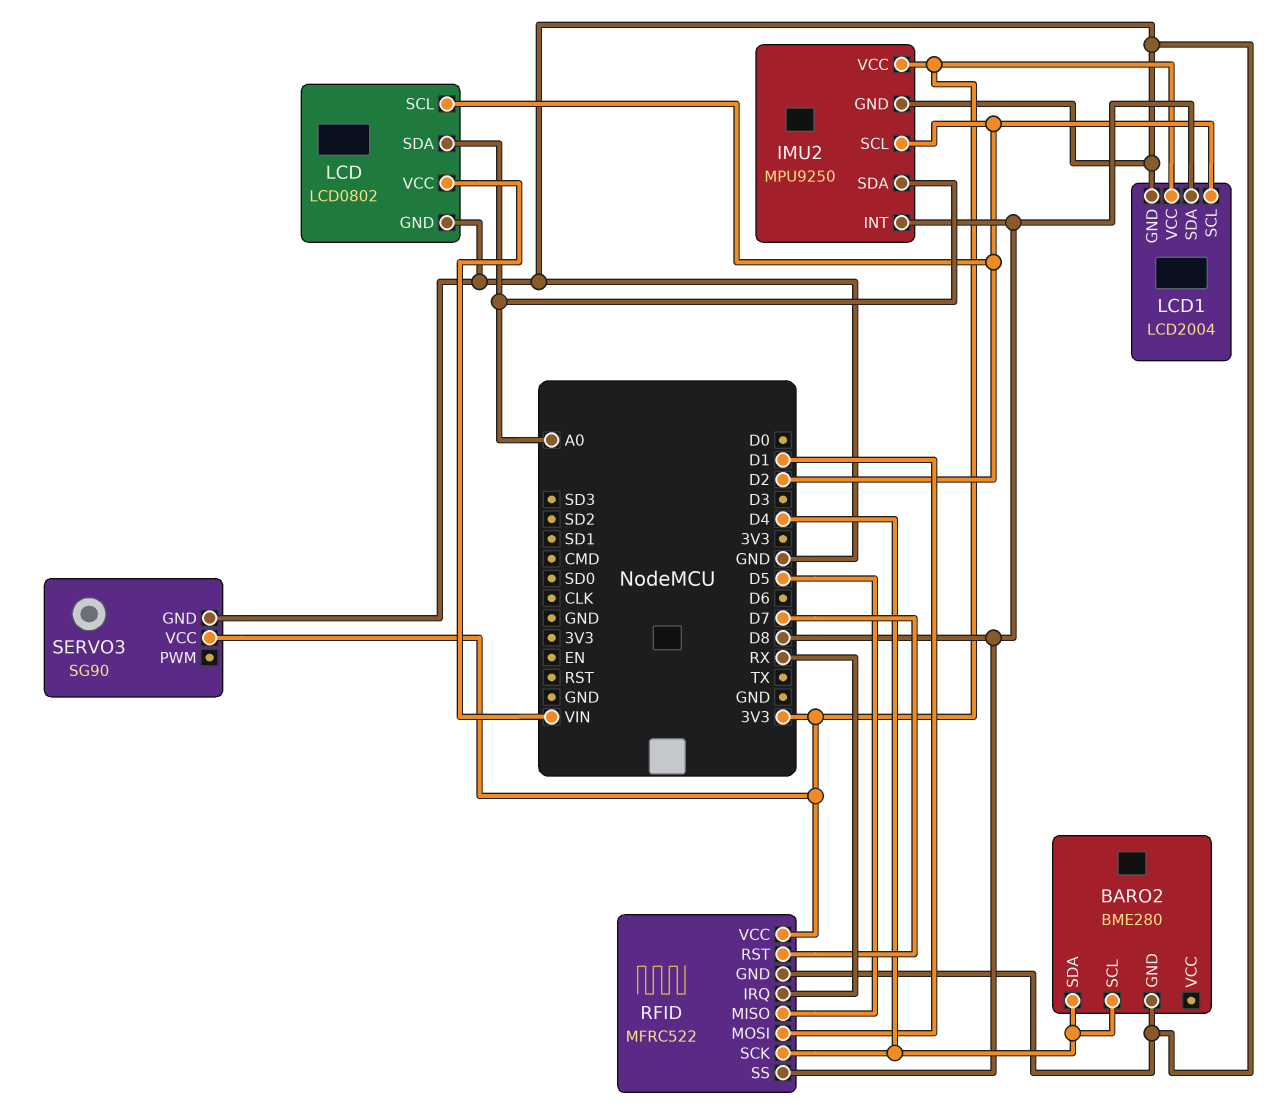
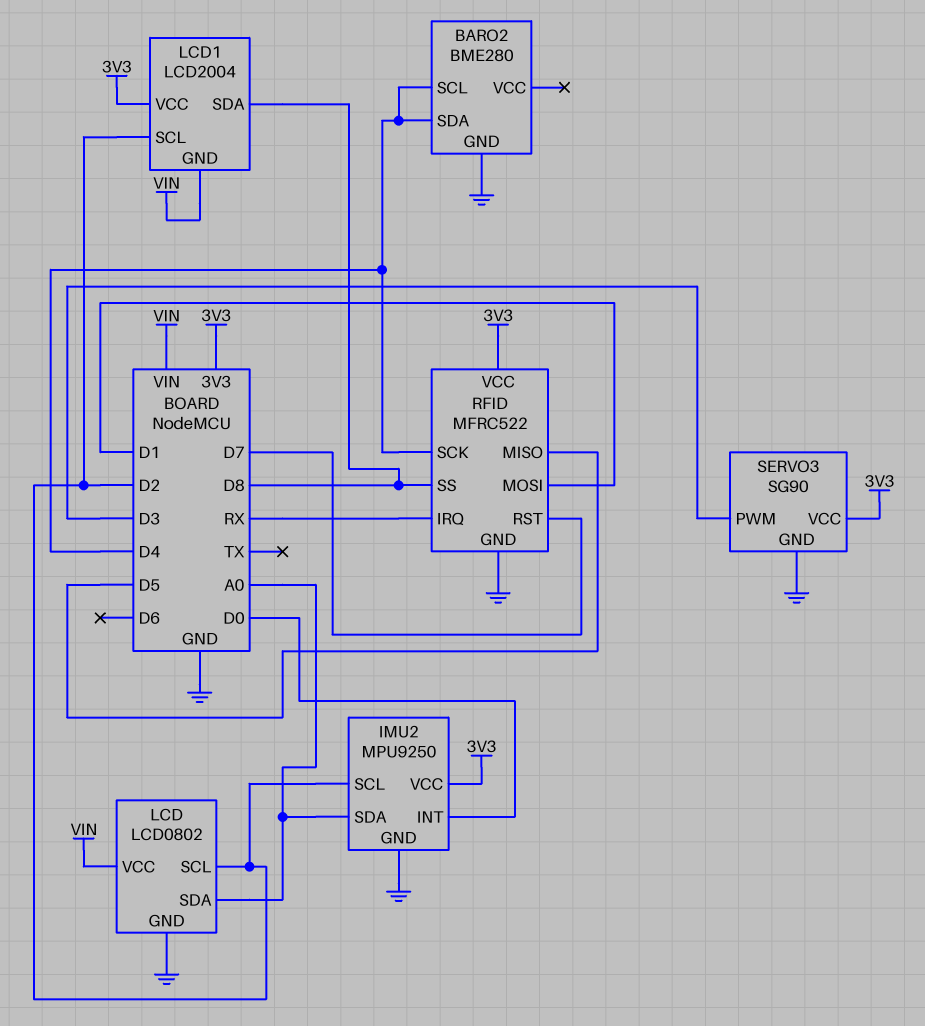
IMU2 pin INT: D8 -> D0
LCD1 pin GND: GND -> VIN
SERVO3 pin PWM: none -> D3

